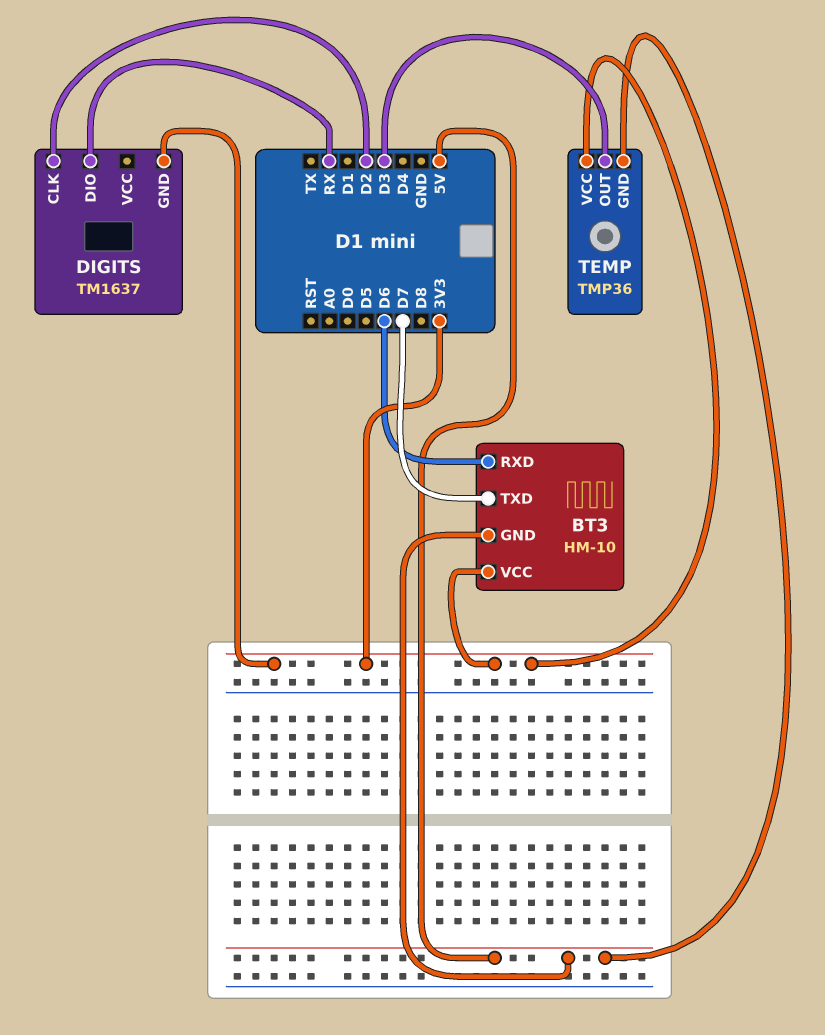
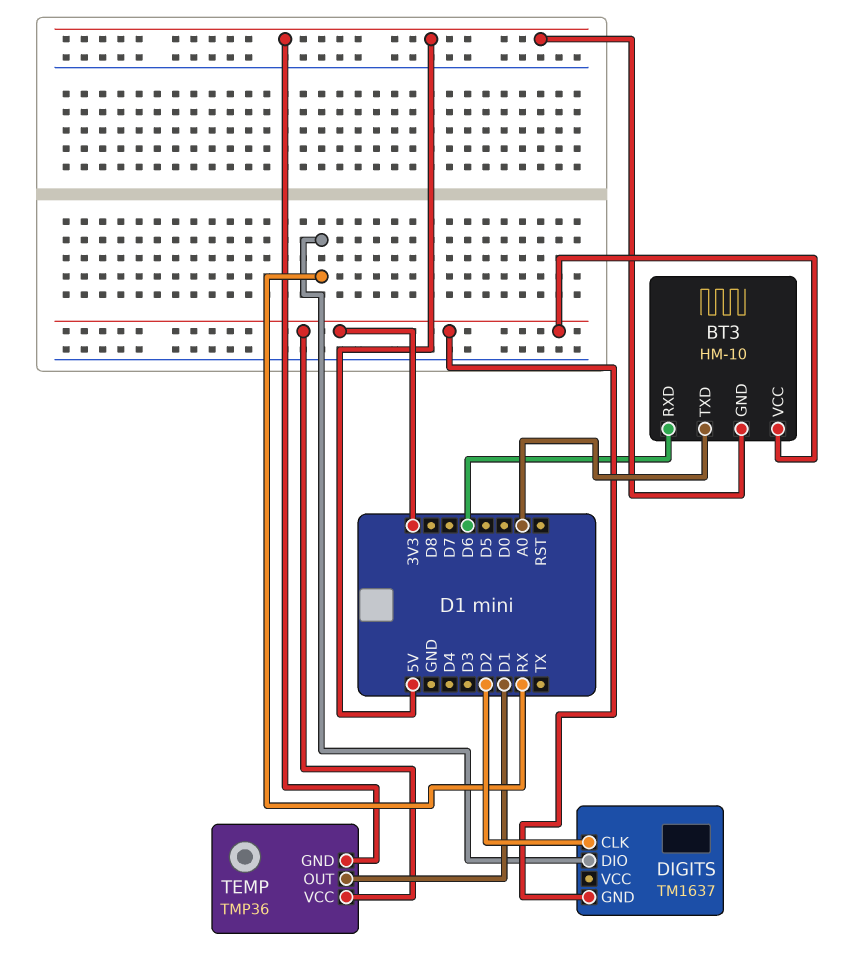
BT3 pin TXD: D7 -> A0
TEMP pin OUT: D3 -> D1

